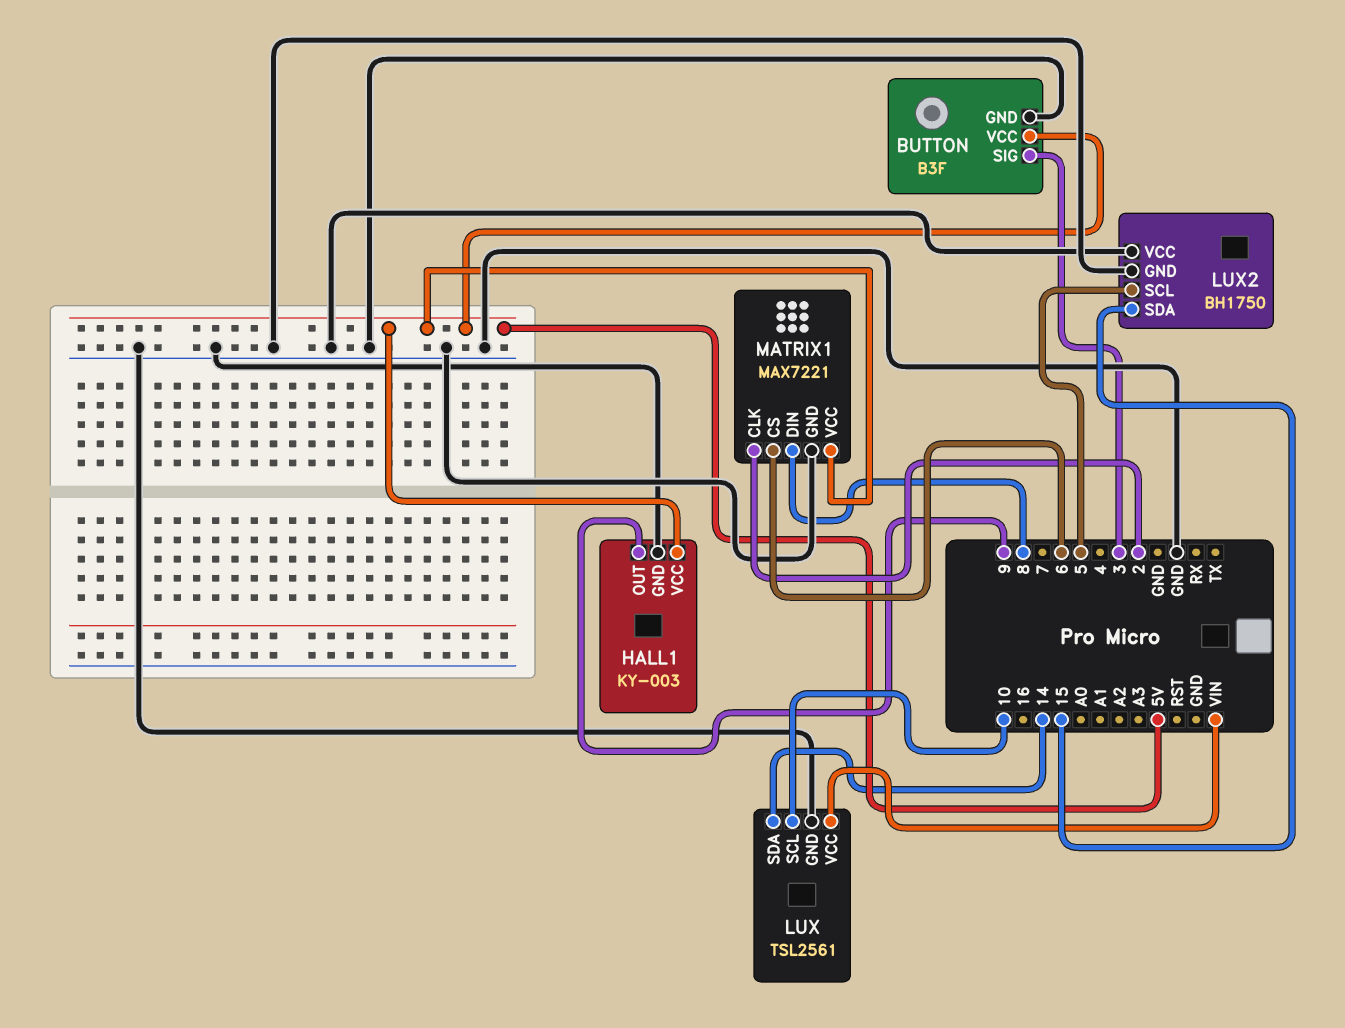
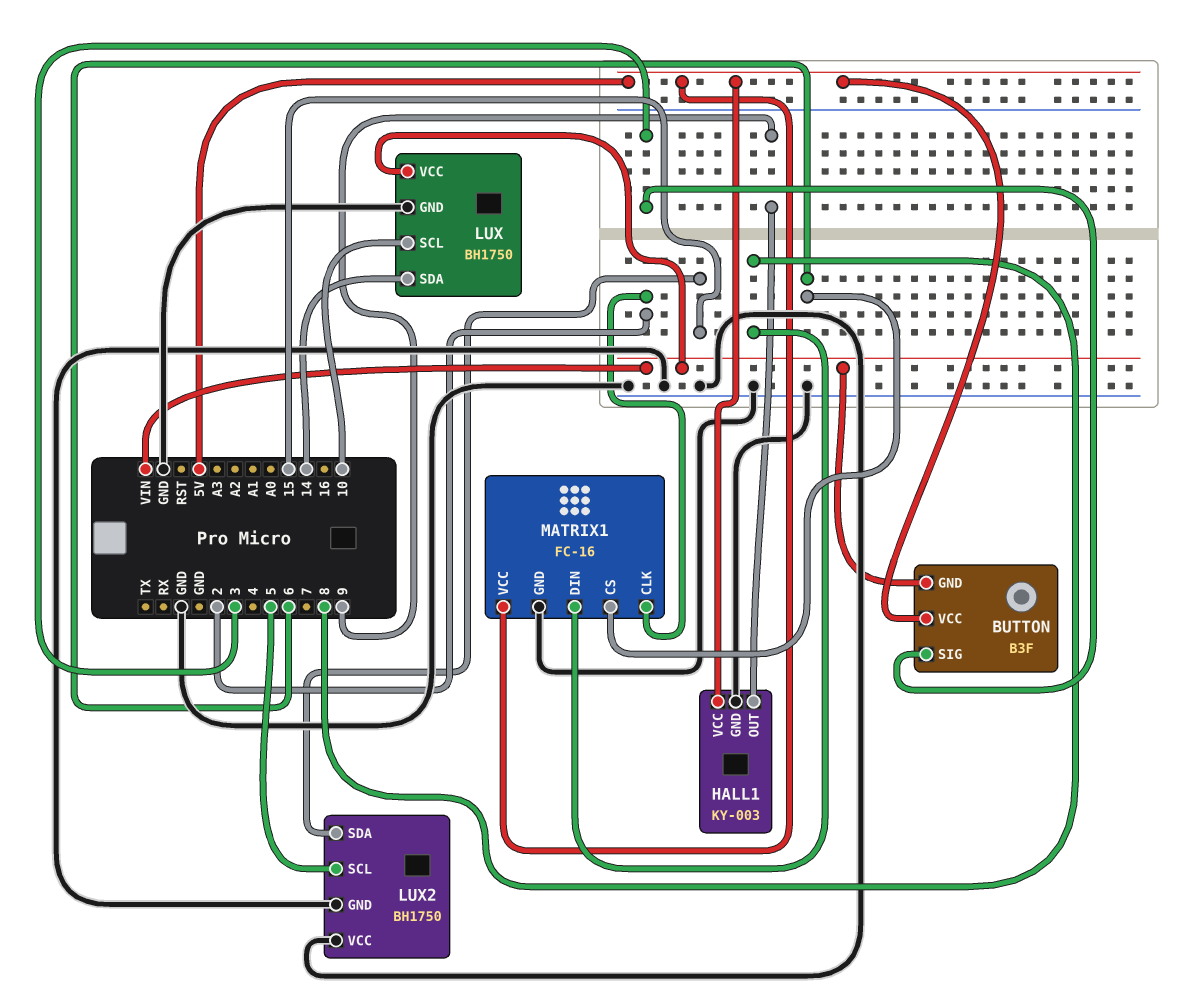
BUTTON pin GND: GND -> VIN
LUX: TSL2561 -> BH1750
MATRIX1: MAX7221 -> FC-16

